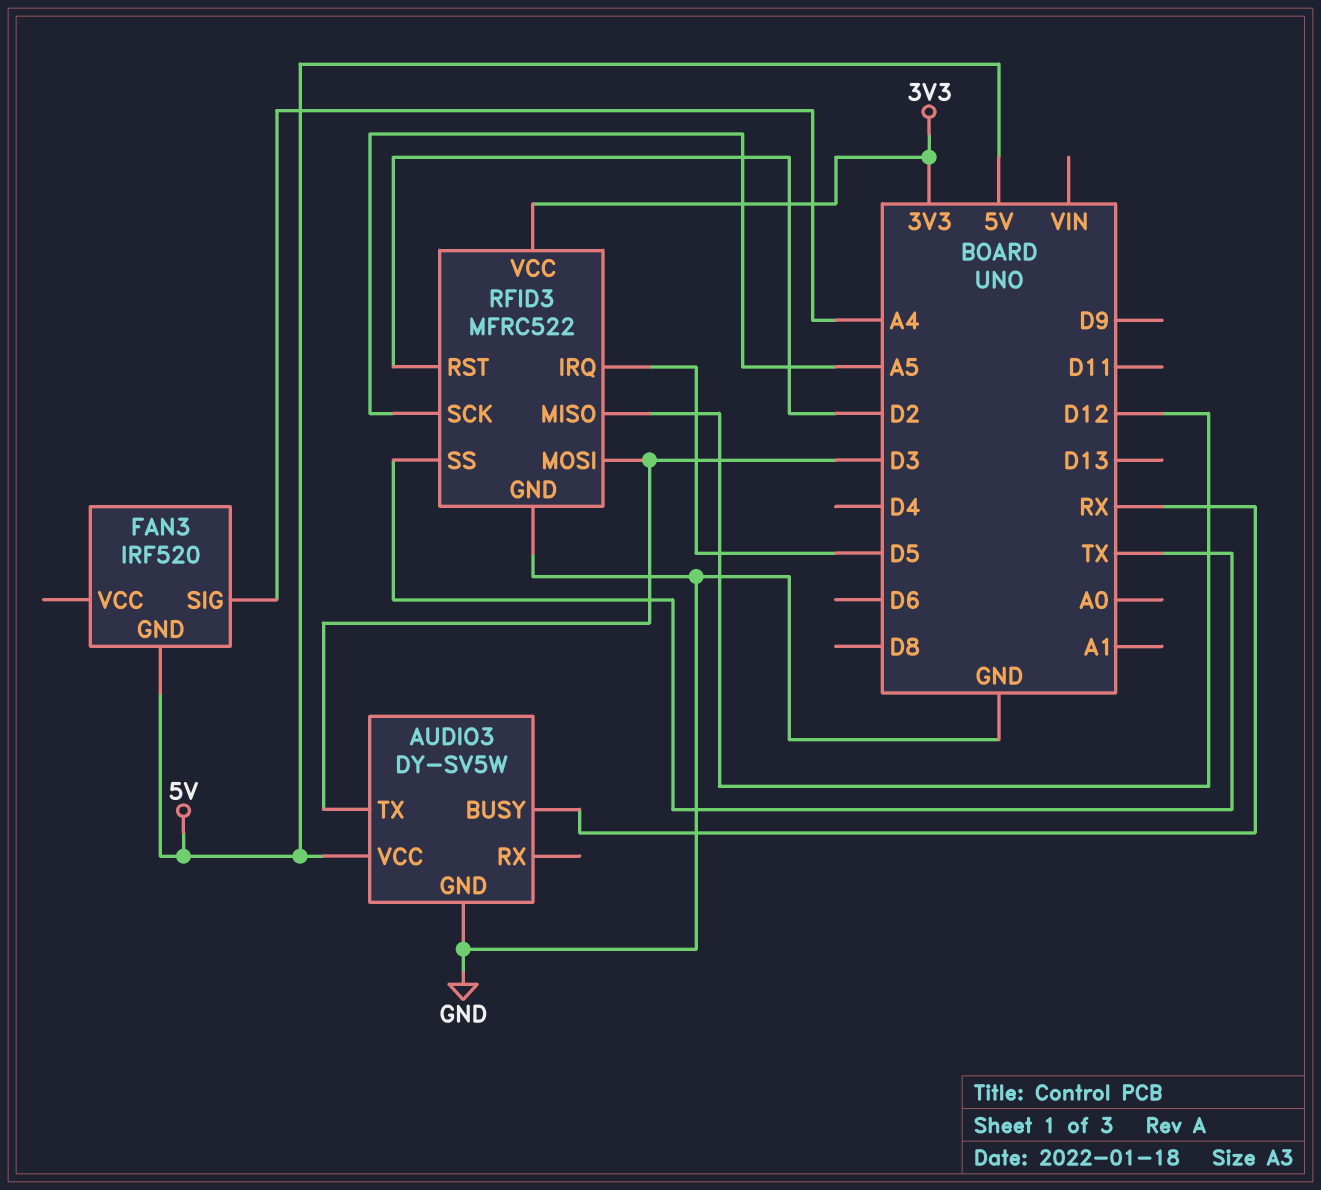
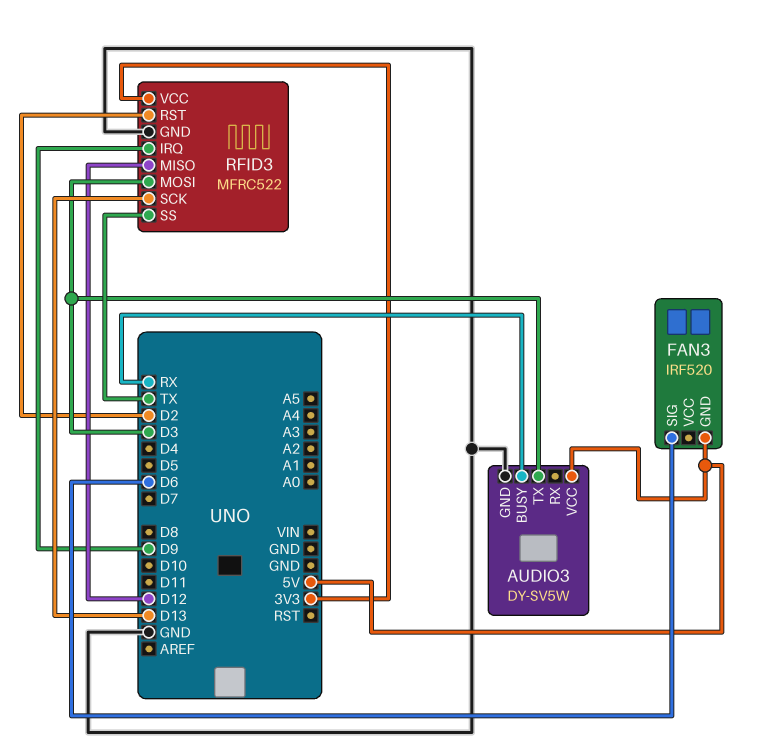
FAN3 pin SIG: A4 -> D6
RFID3 pin IRQ: D5 -> D9
RFID3 pin SCK: A5 -> D13

